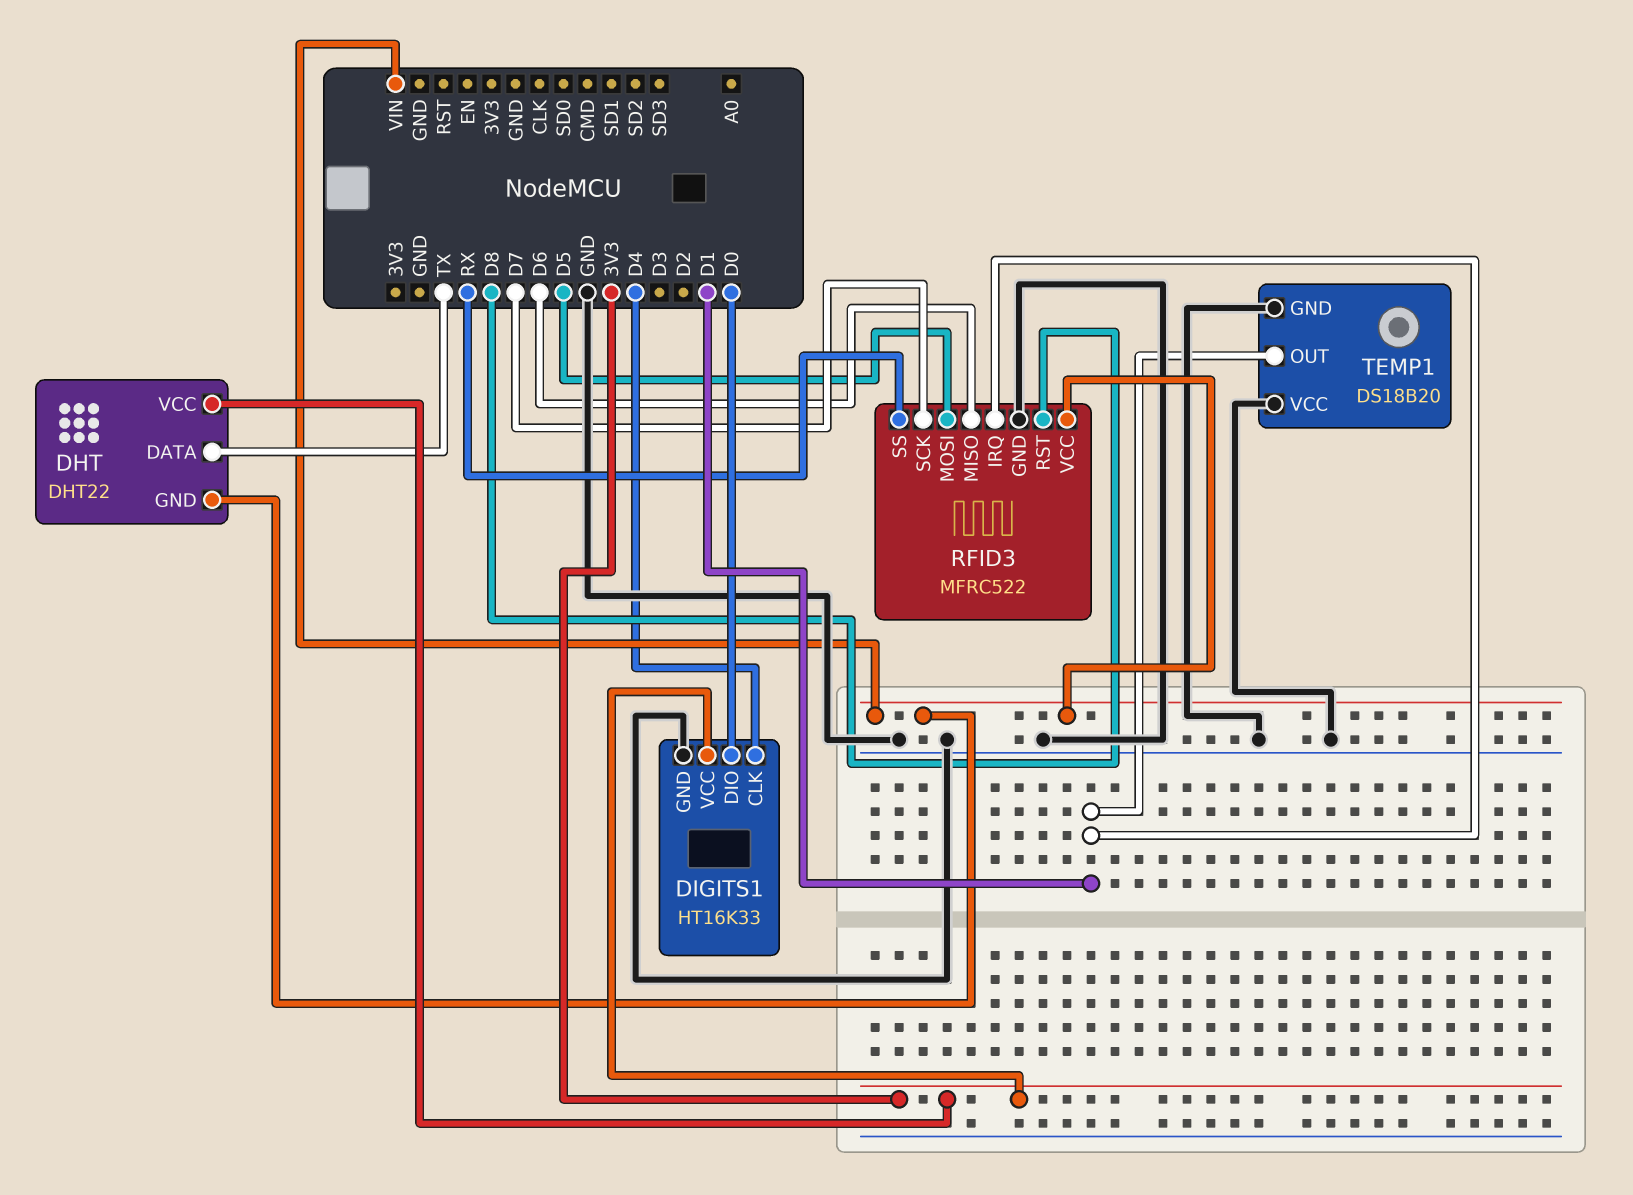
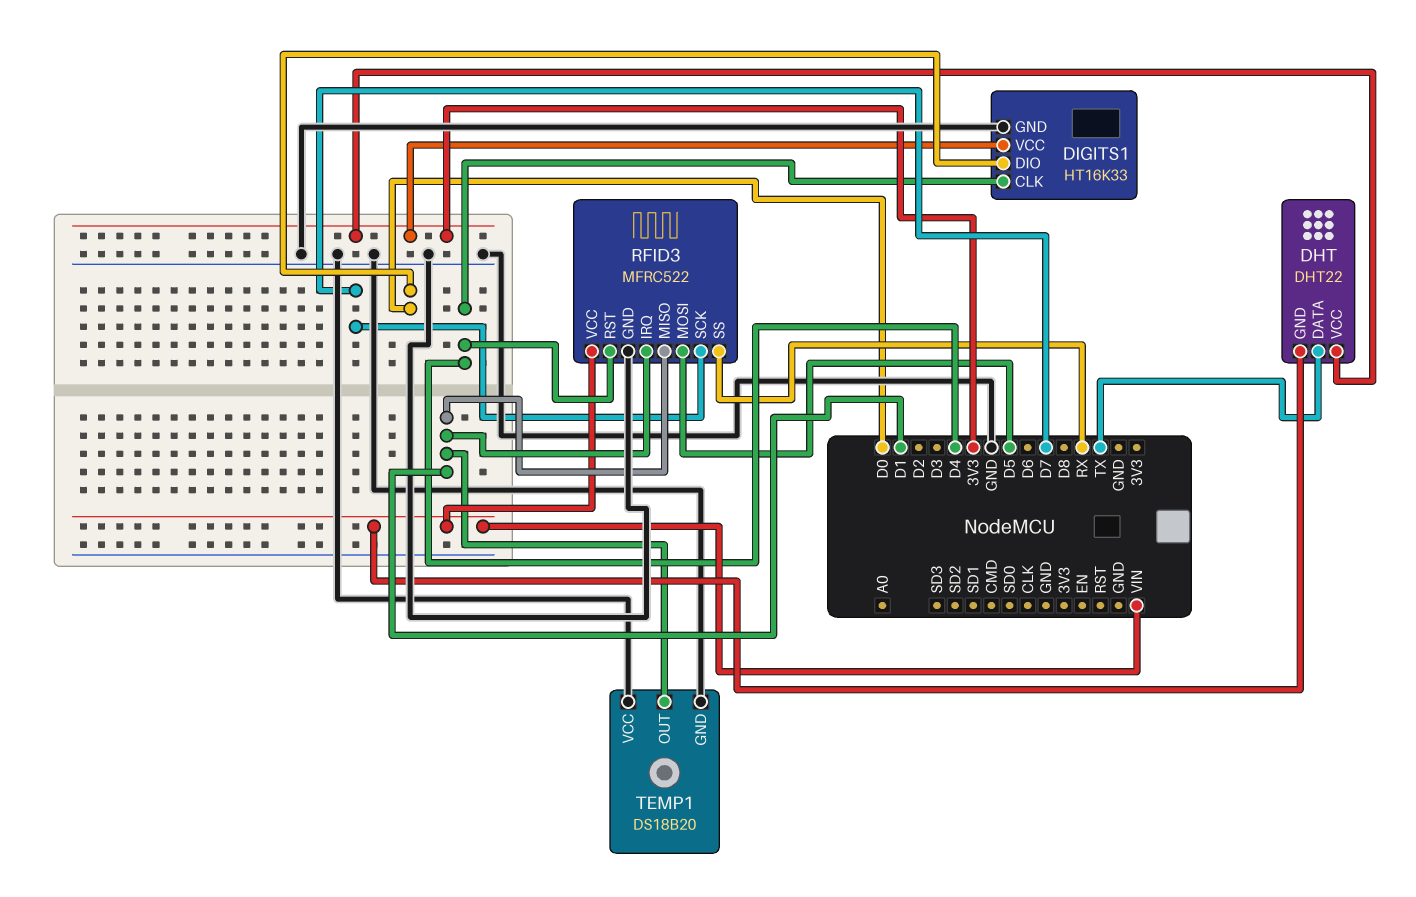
RFID3 pin MISO: D6 -> D1
RFID3 pin RST: D8 -> D4

